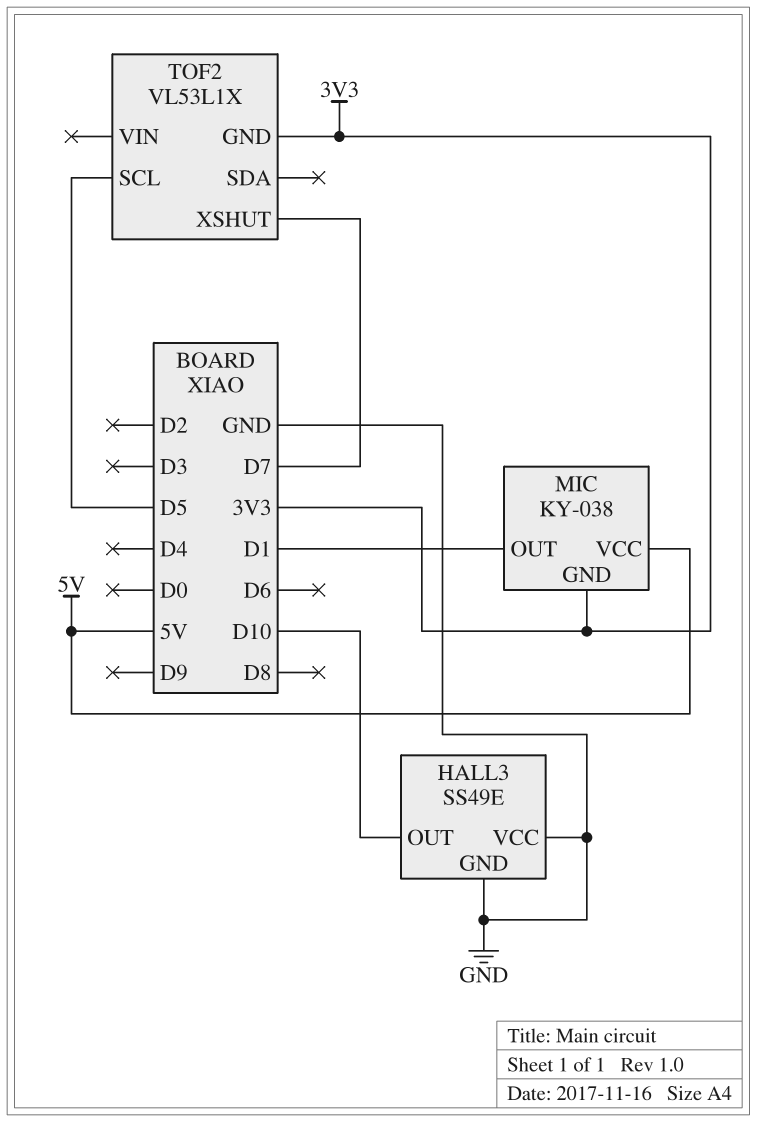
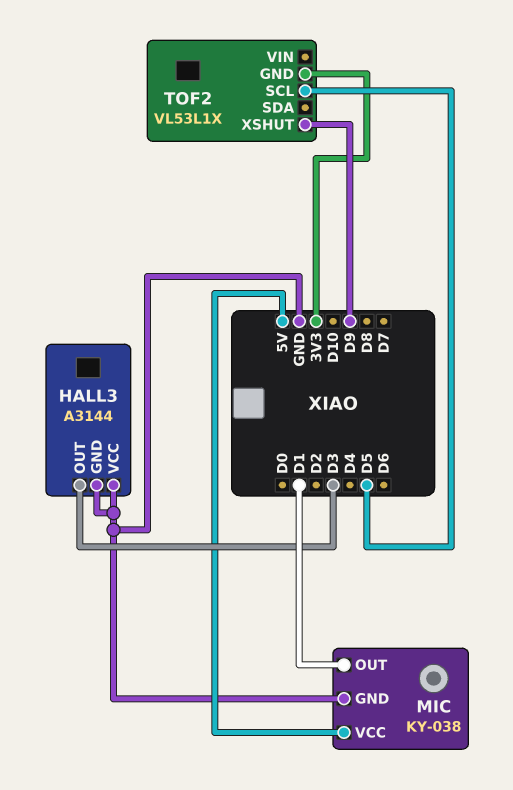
HALL3: SS49E -> A3144
HALL3 pin OUT: D10 -> D3
MIC pin GND: 3V3 -> GND
TOF2 pin XSHUT: D7 -> D9

